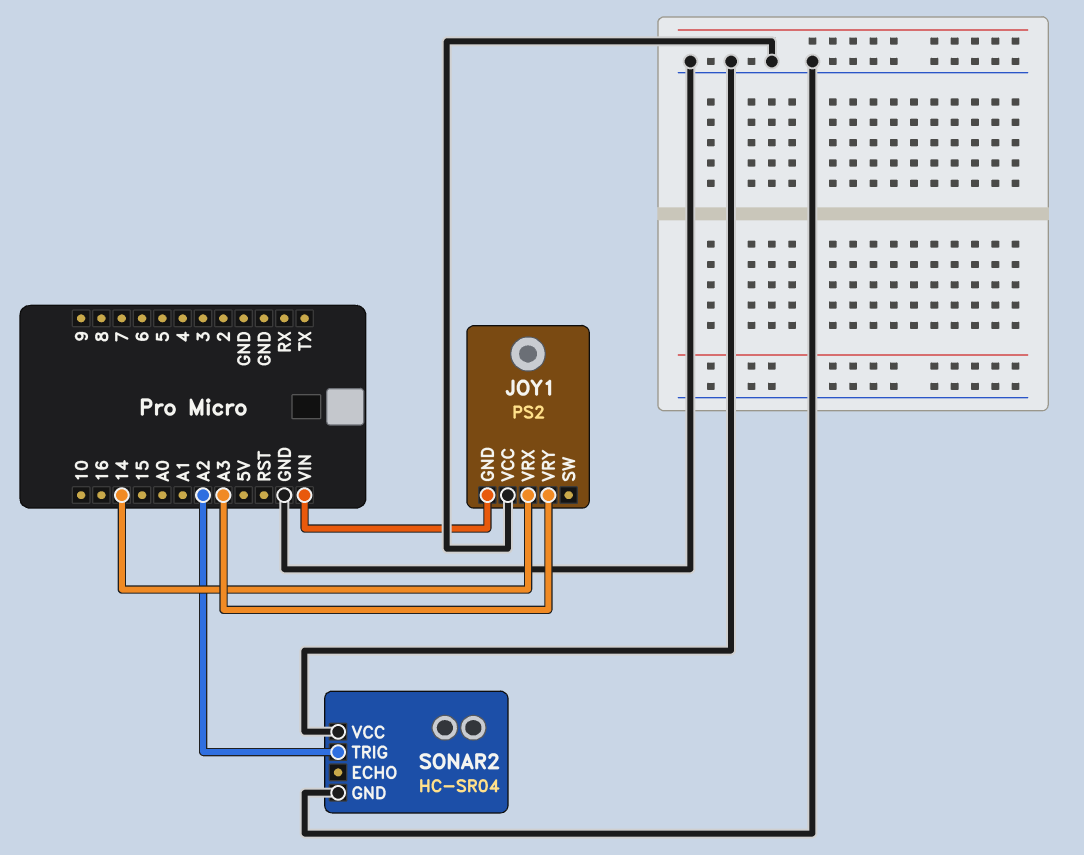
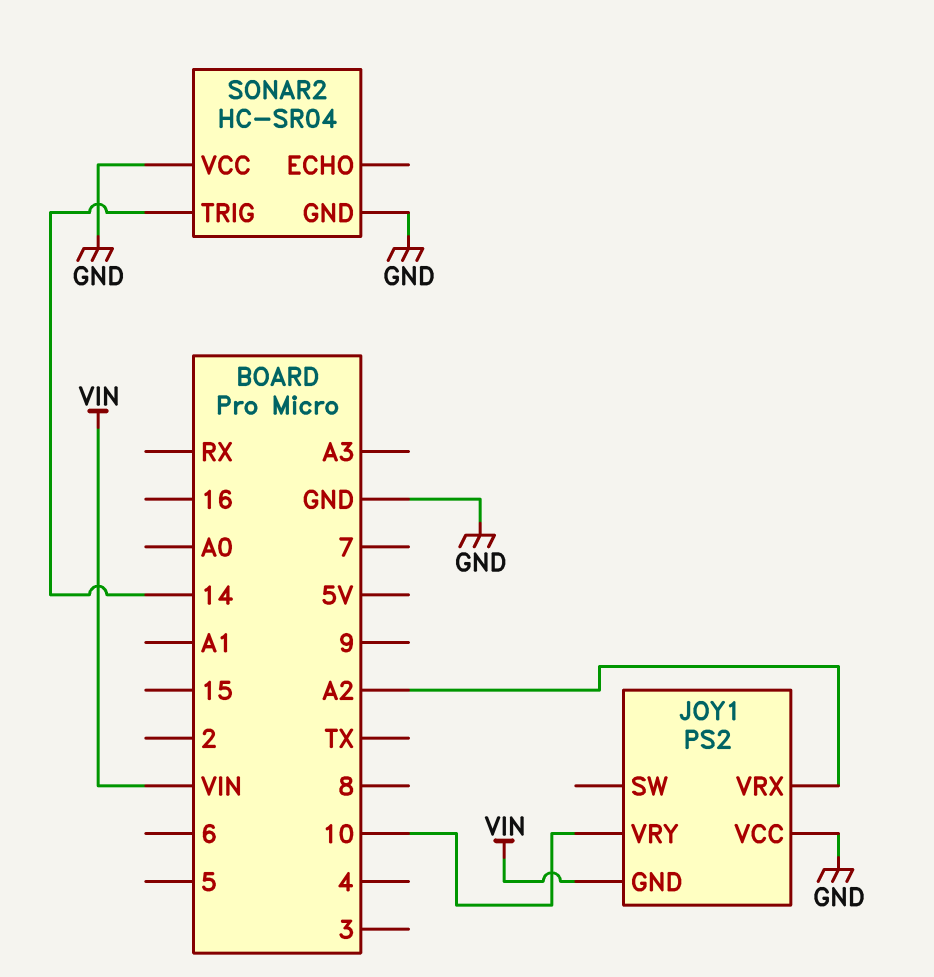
JOY1 pin VRX: 14 -> A2
JOY1 pin VRY: A3 -> 10
SONAR2 pin TRIG: A2 -> 14

